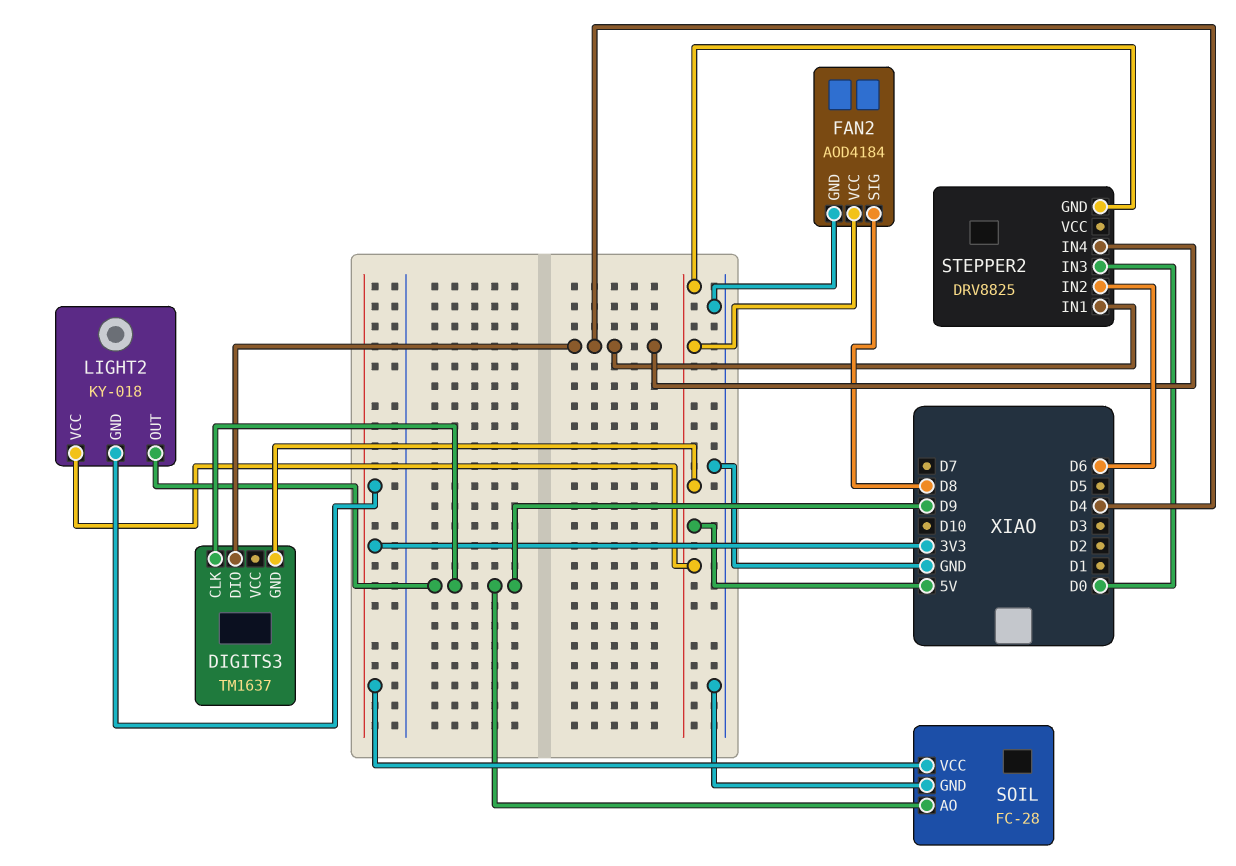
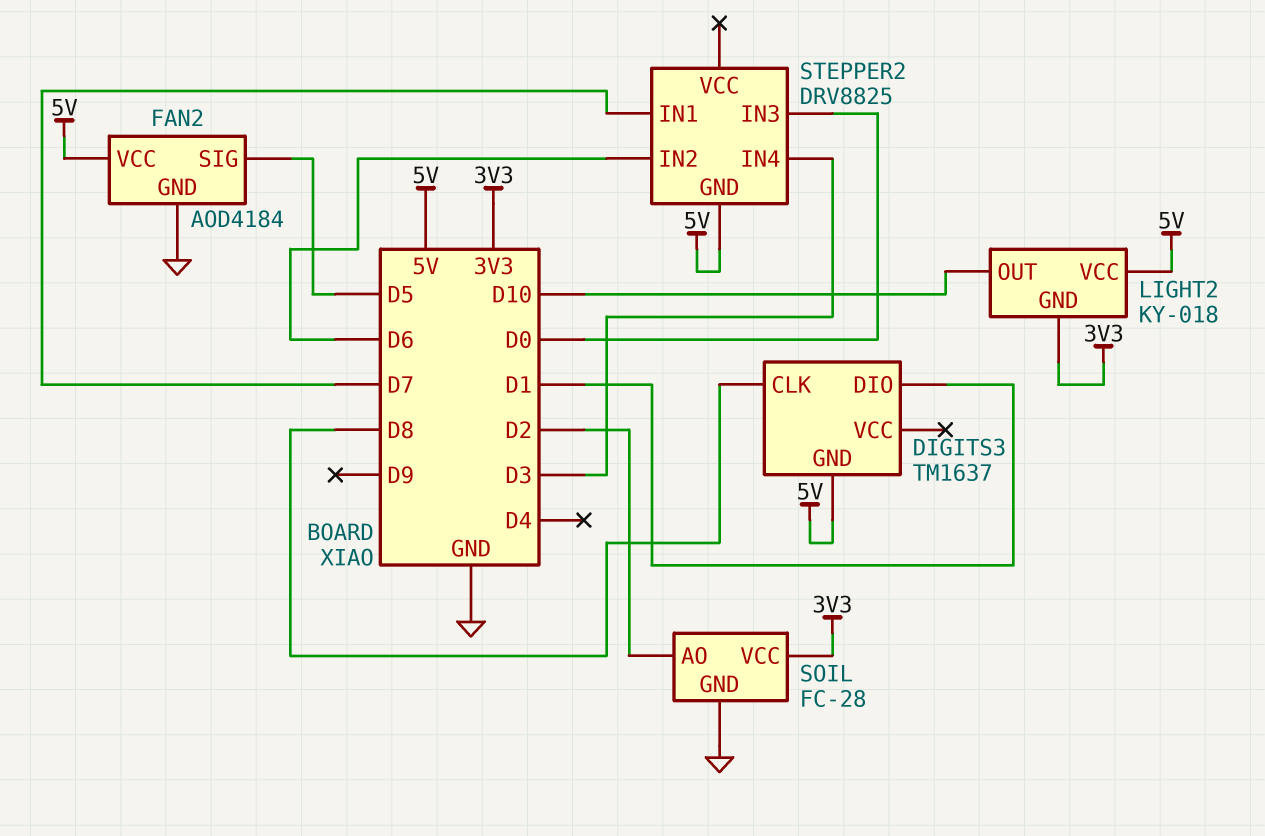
DIGITS3 pin CLK: D9 -> D8
DIGITS3 pin DIO: D4 -> D1
FAN2 pin SIG: D8 -> D5
LIGHT2 pin OUT: D9 -> D10
SOIL pin AO: D9 -> D2
STEPPER2 pin IN1: D4 -> D7
STEPPER2 pin IN4: D4 -> D3

